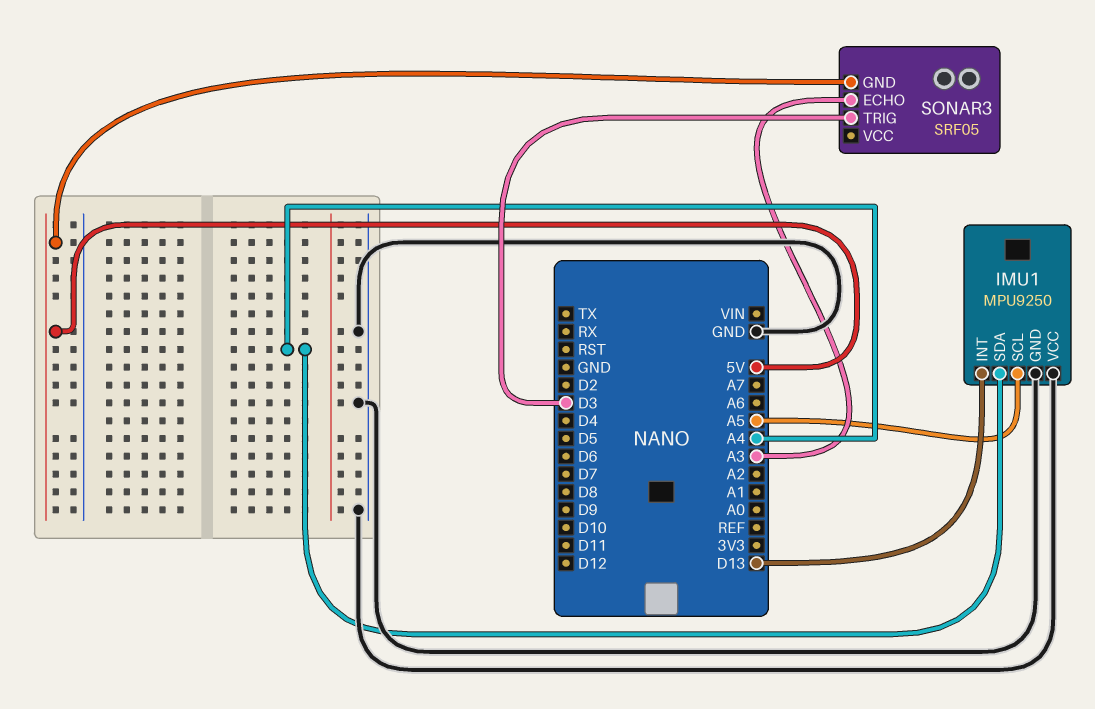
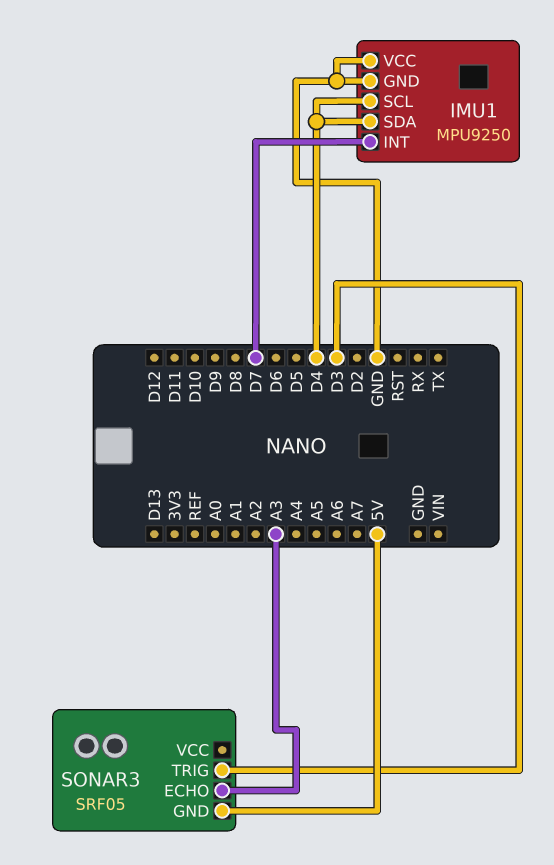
IMU1 pin INT: D13 -> D7
IMU1 pin SCL: A5 -> D4
IMU1 pin SDA: A4 -> D4

